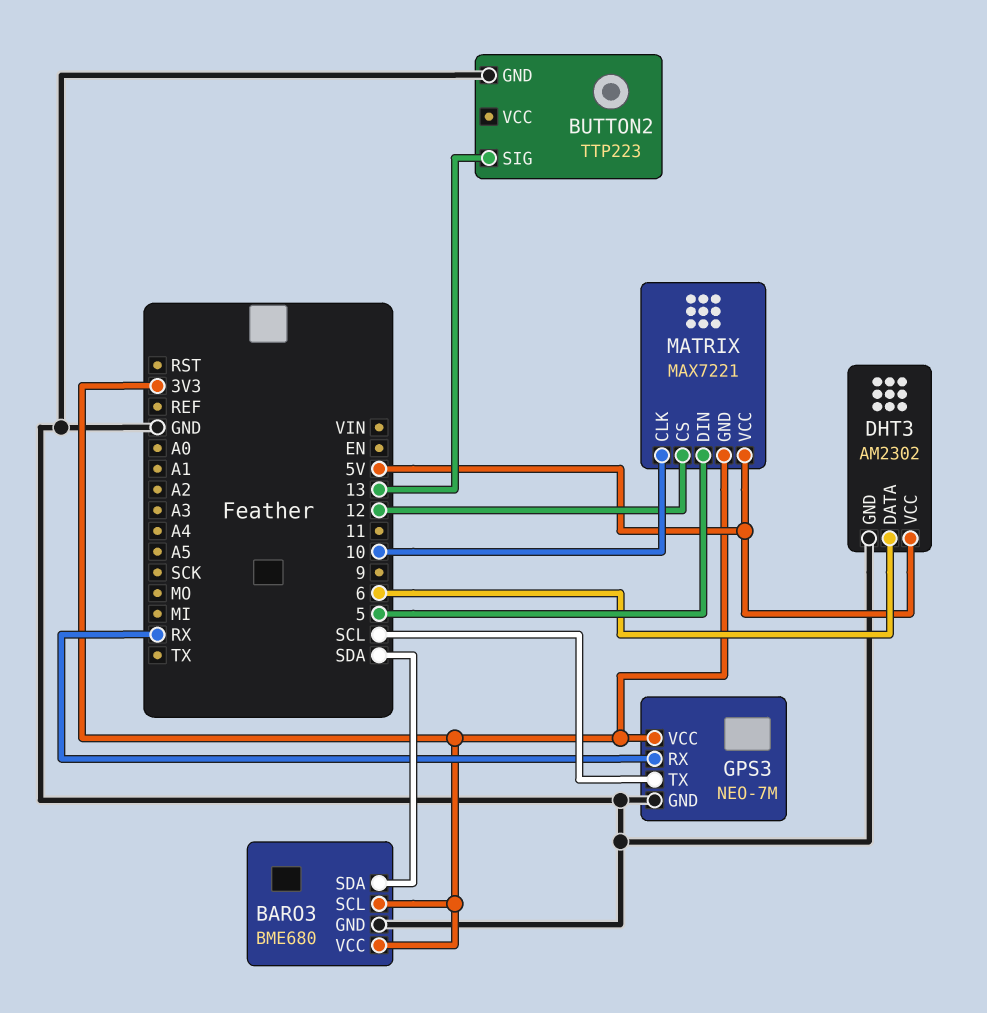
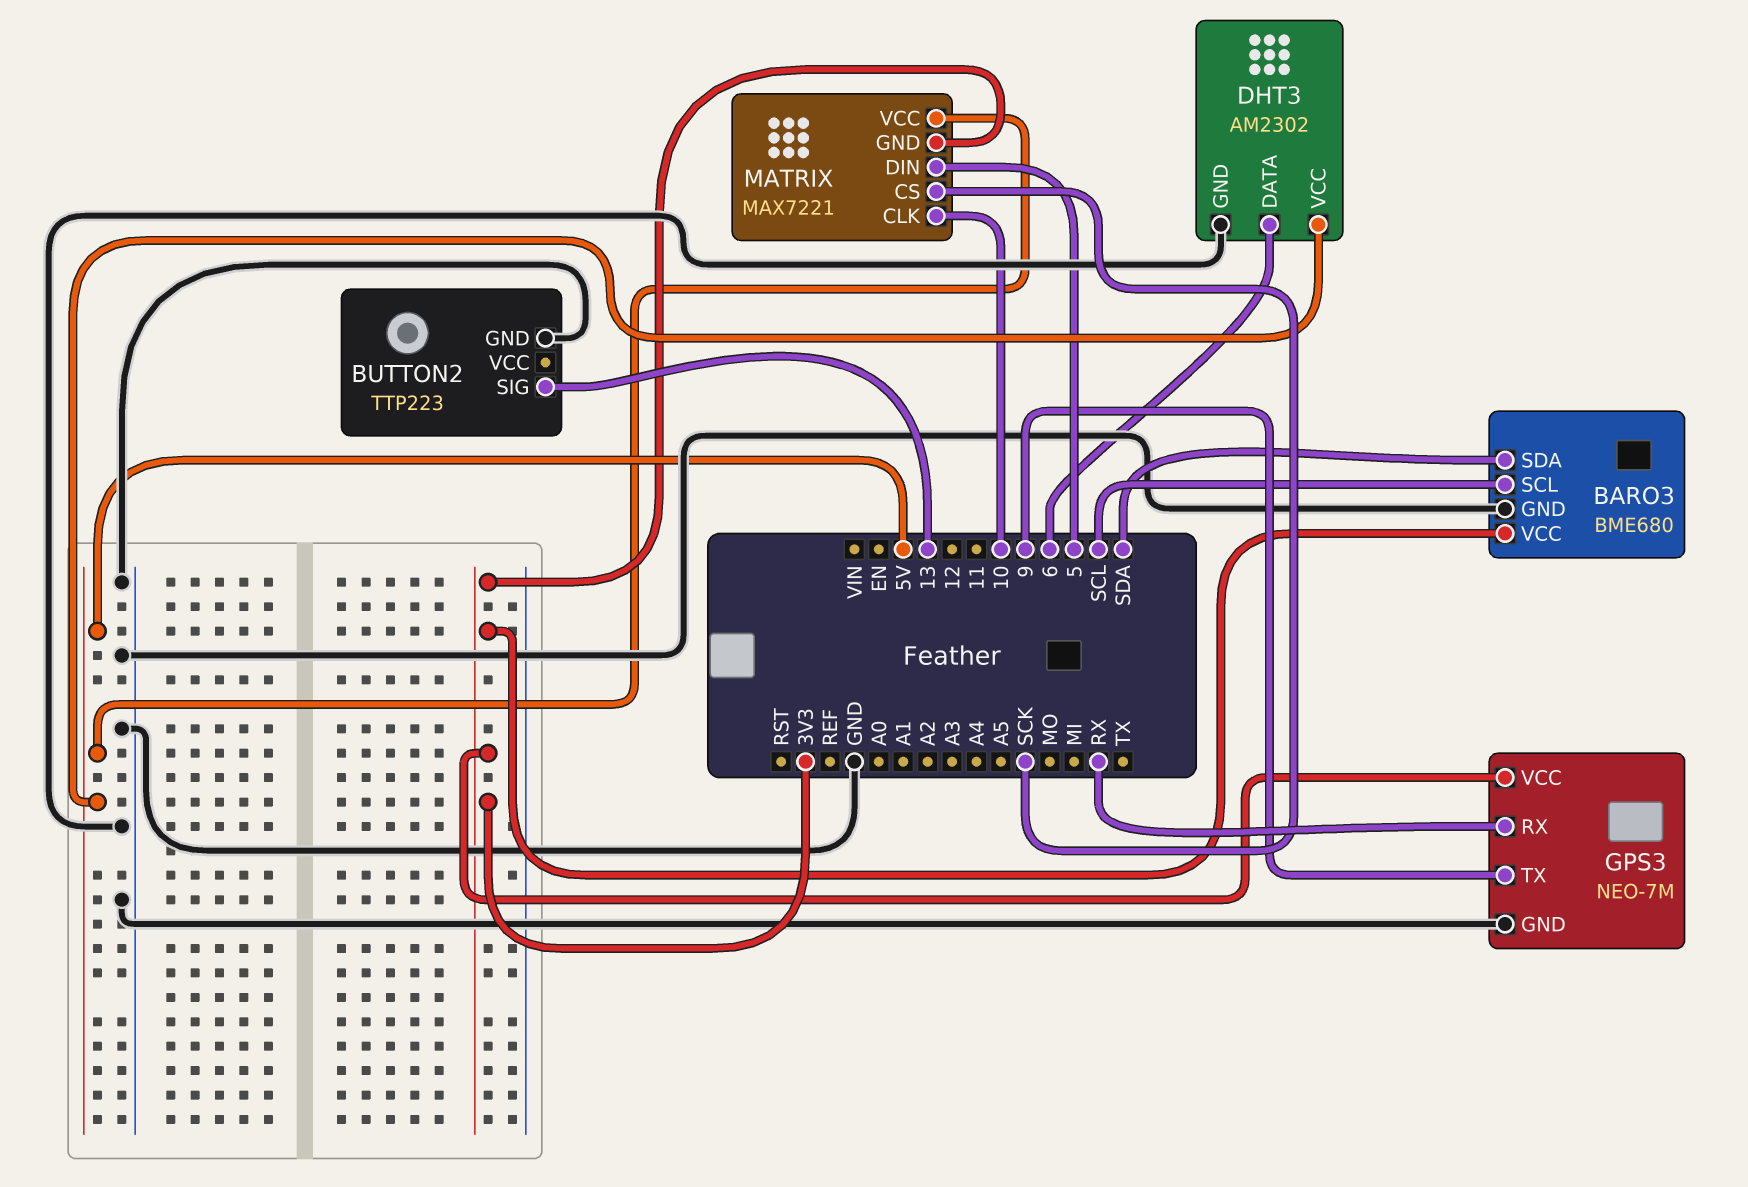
BARO3 pin SCL: 3V3 -> SCL
GPS3 pin TX: SCL -> 9
MATRIX pin CS: 12 -> SCK

